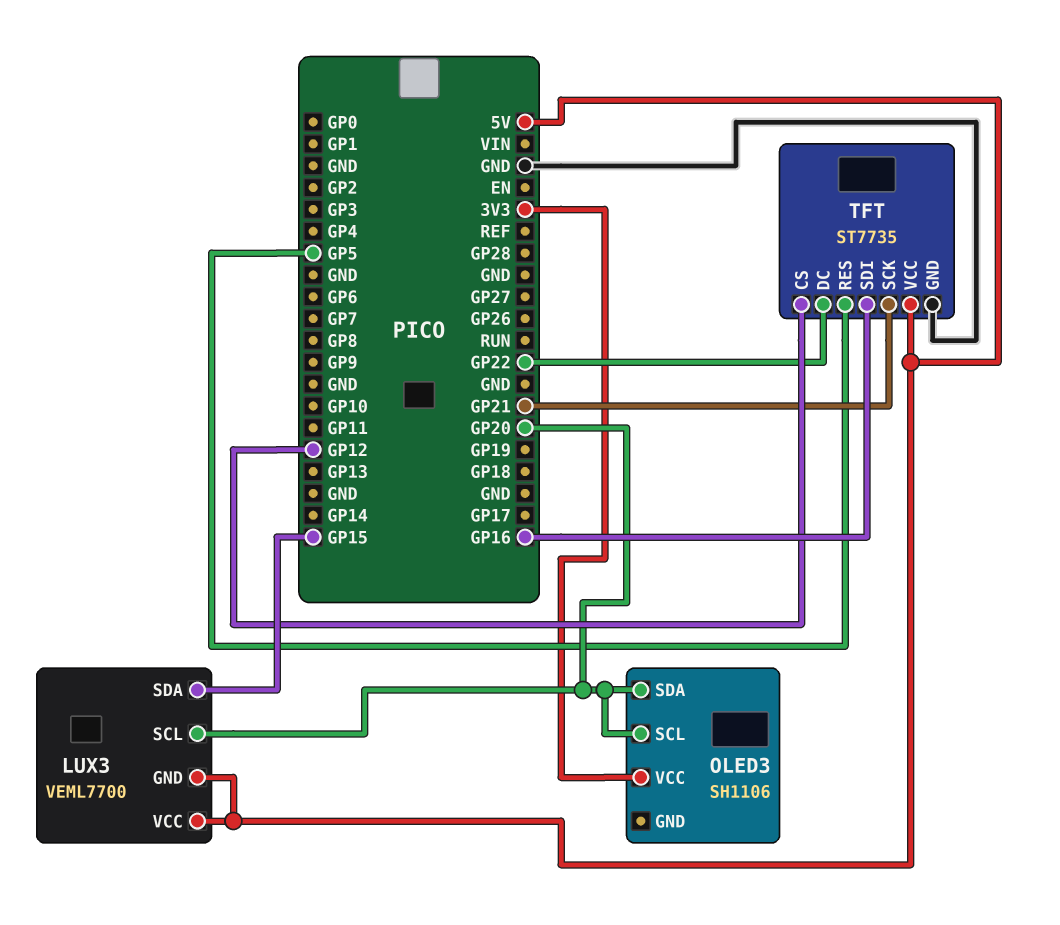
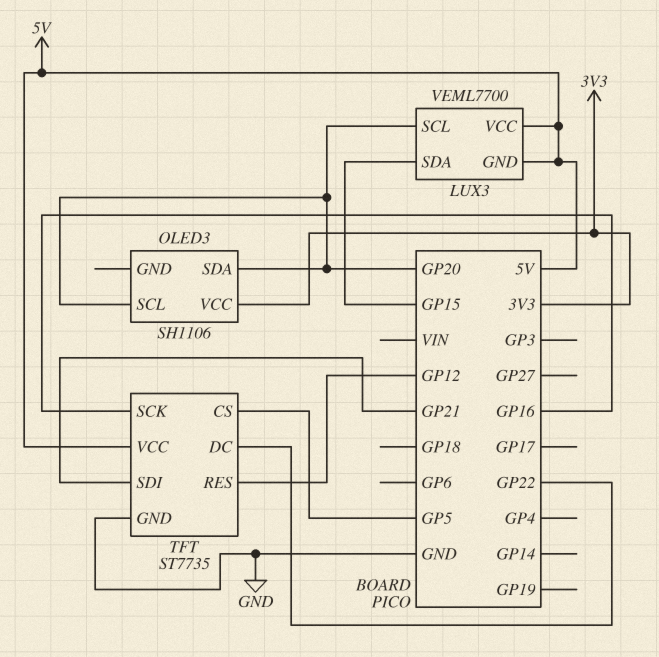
TFT pin CS: GP12 -> GP5
TFT pin RES: GP5 -> GP12
TFT pin SCK: GP21 -> GP16
TFT pin SDI: GP16 -> GP21

